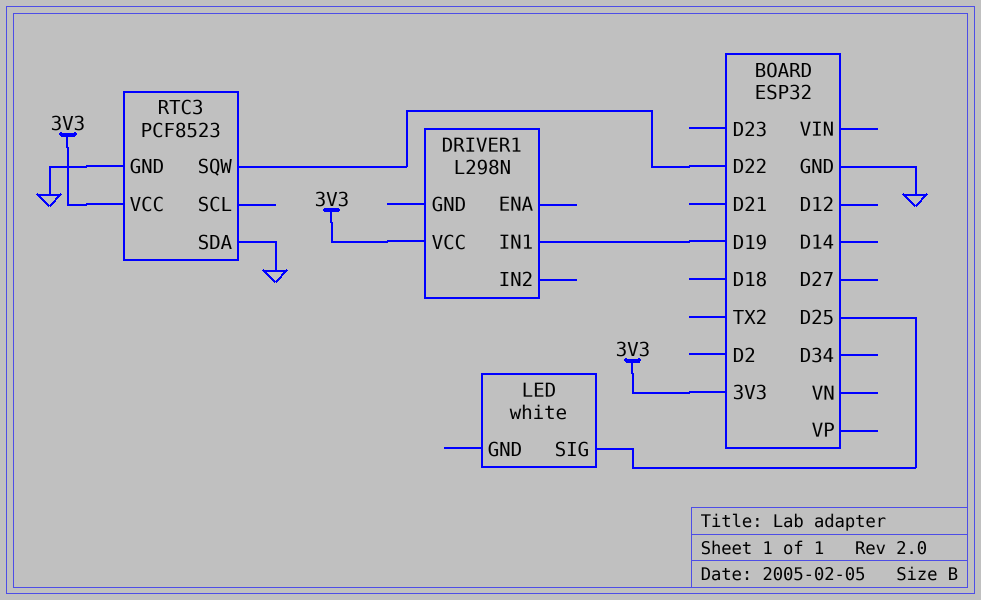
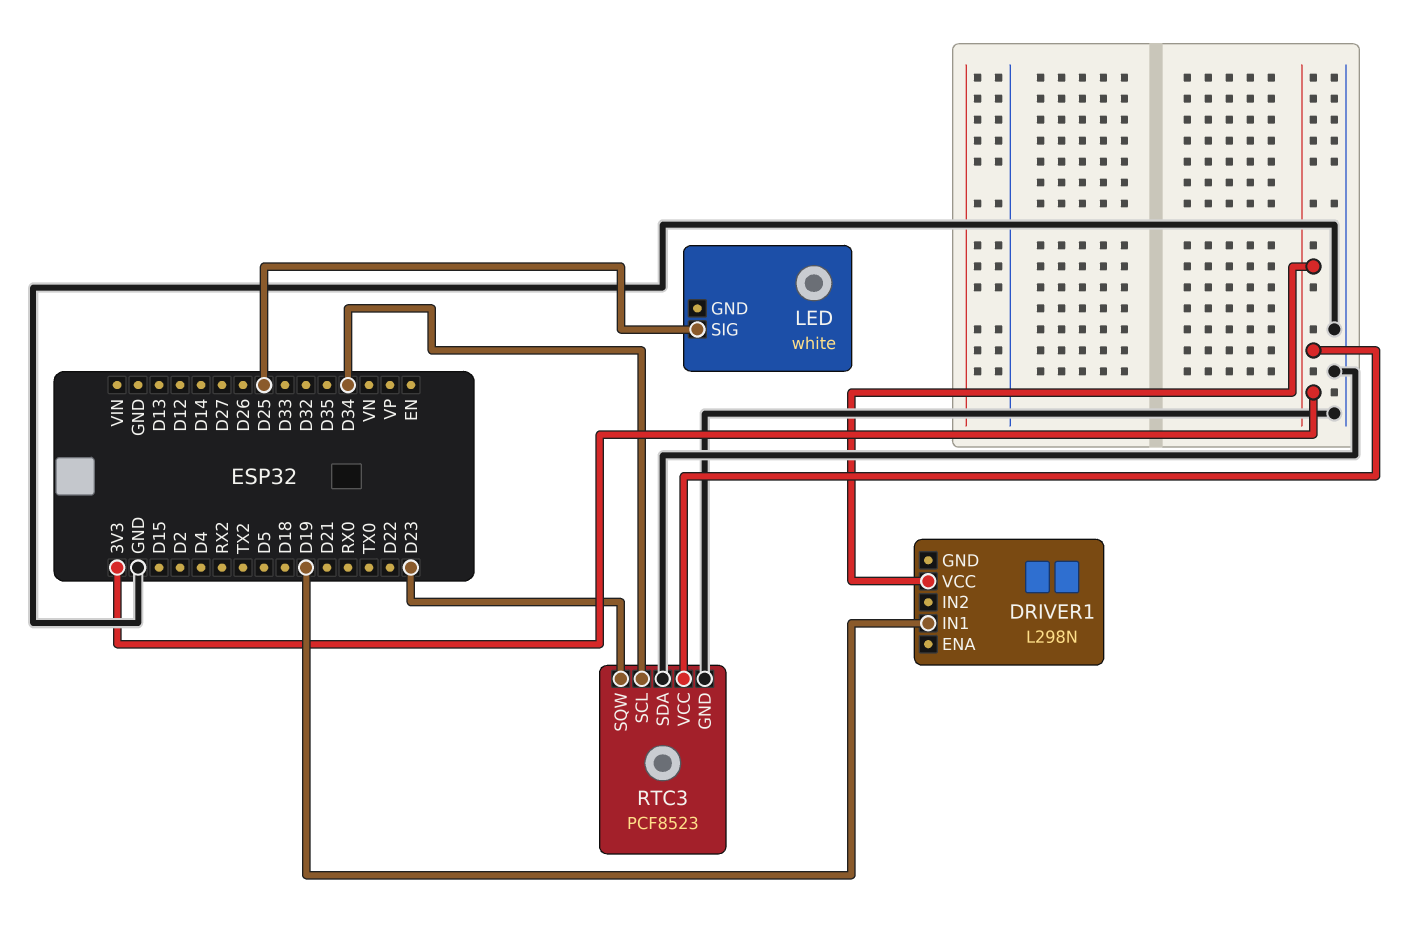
RTC3 pin SCL: none -> D34
RTC3 pin SQW: D22 -> D23

